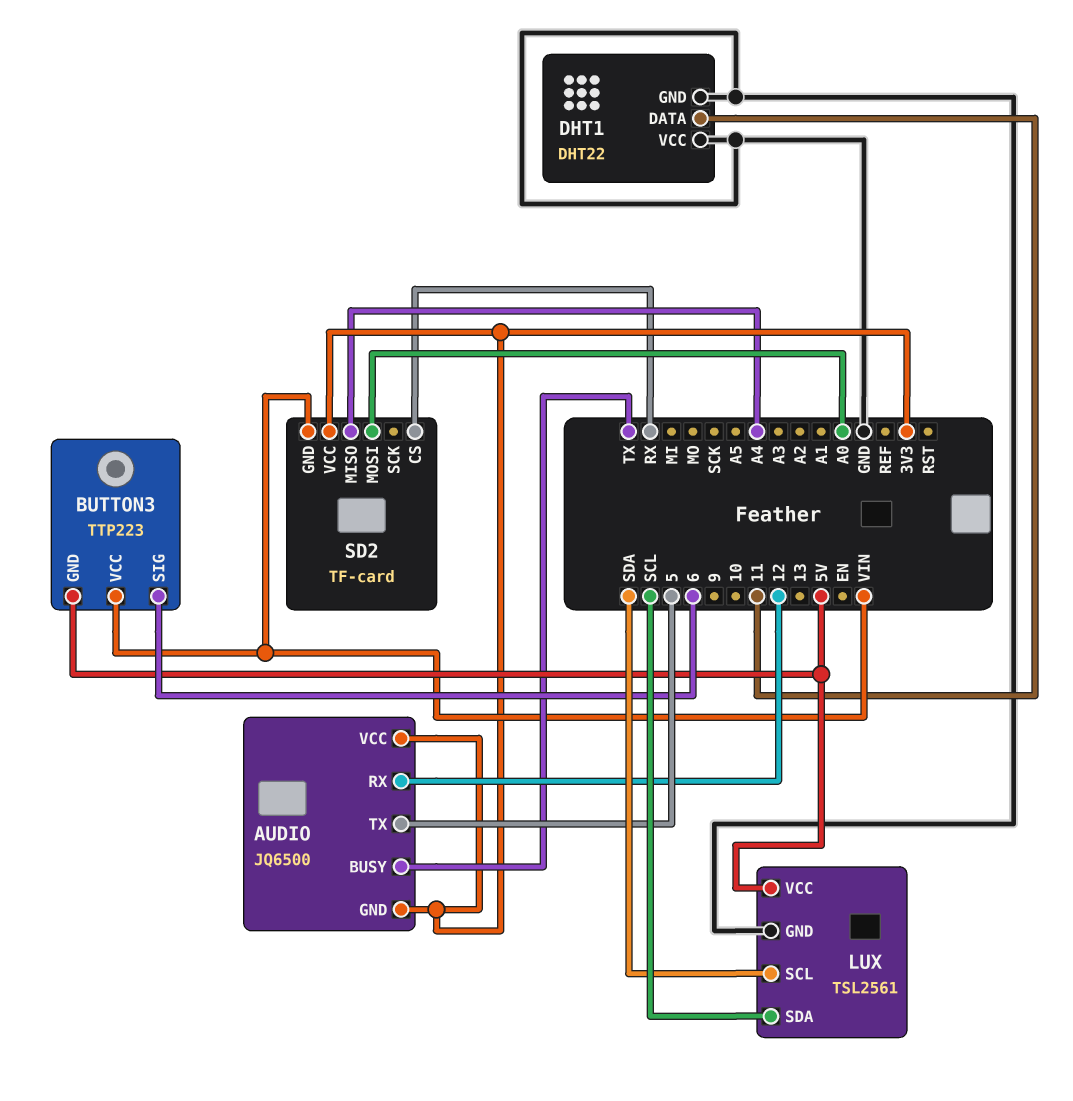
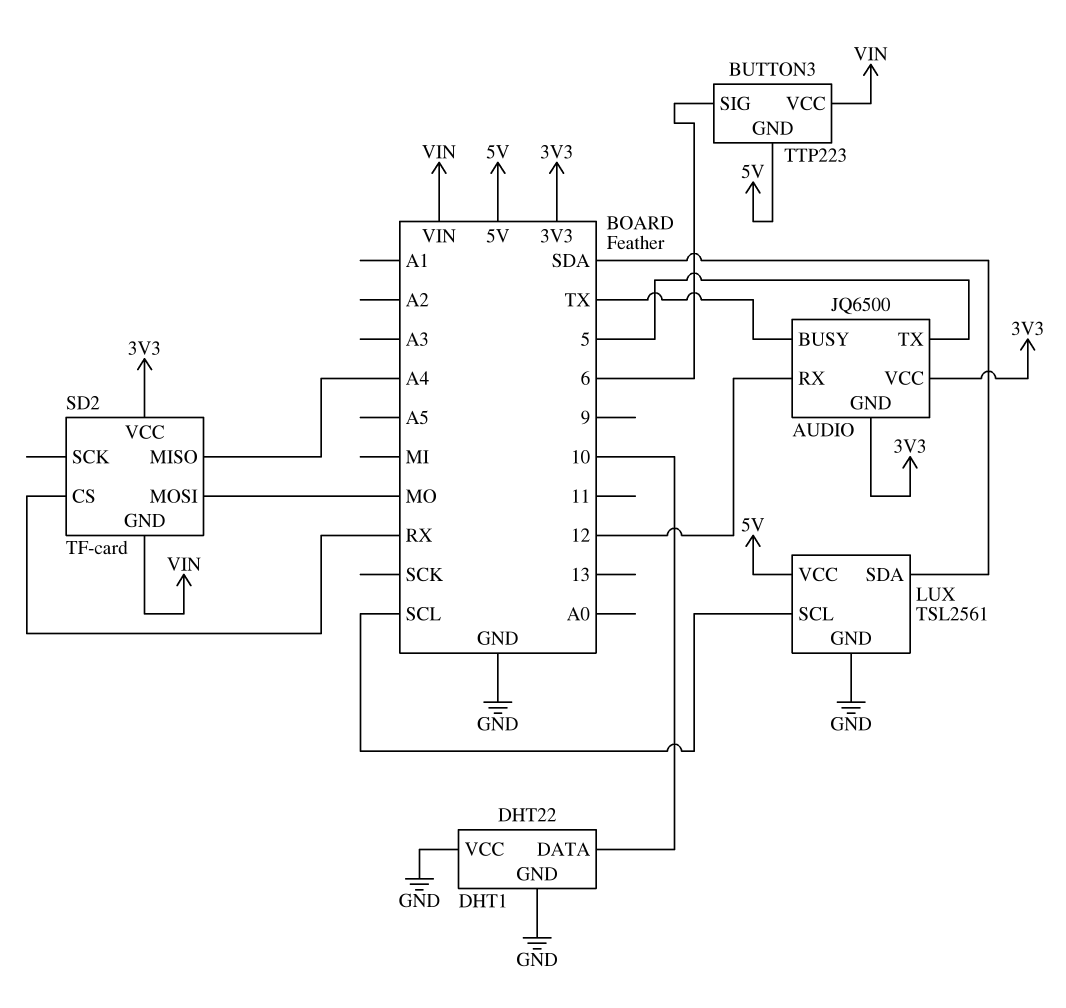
DHT1 pin DATA: 11 -> 10
LUX pin SCL: SDA -> SCL
LUX pin SDA: SCL -> SDA
SD2 pin MOSI: A0 -> MO

